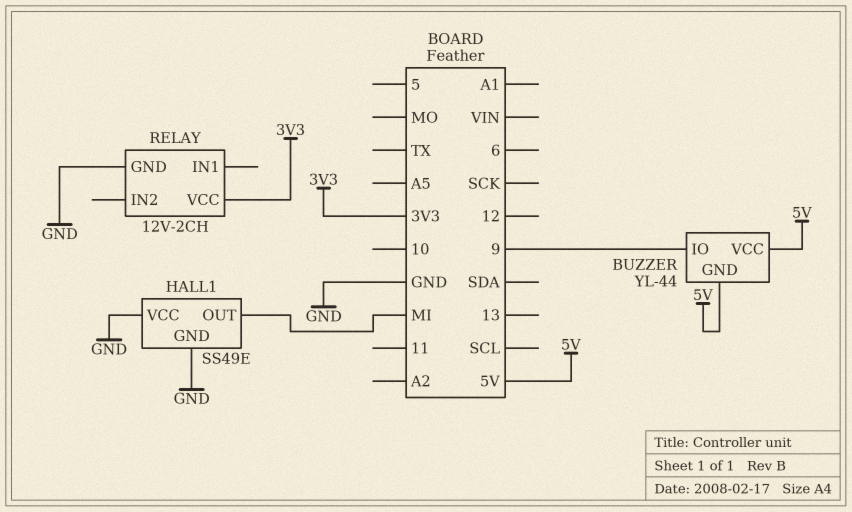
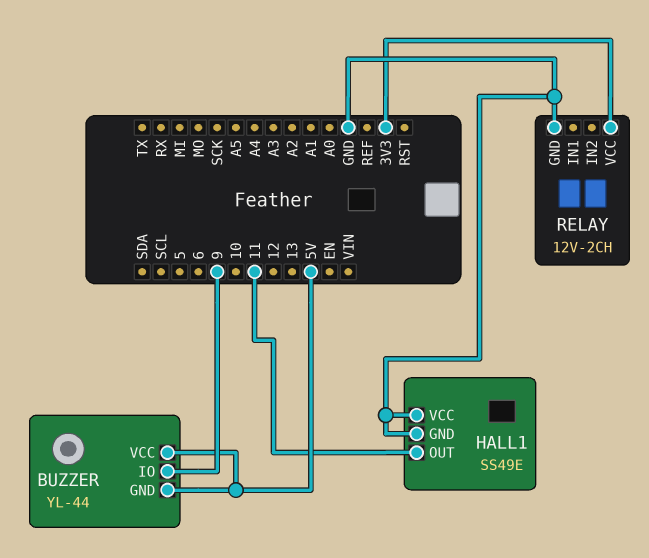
HALL1 pin OUT: MI -> 11

